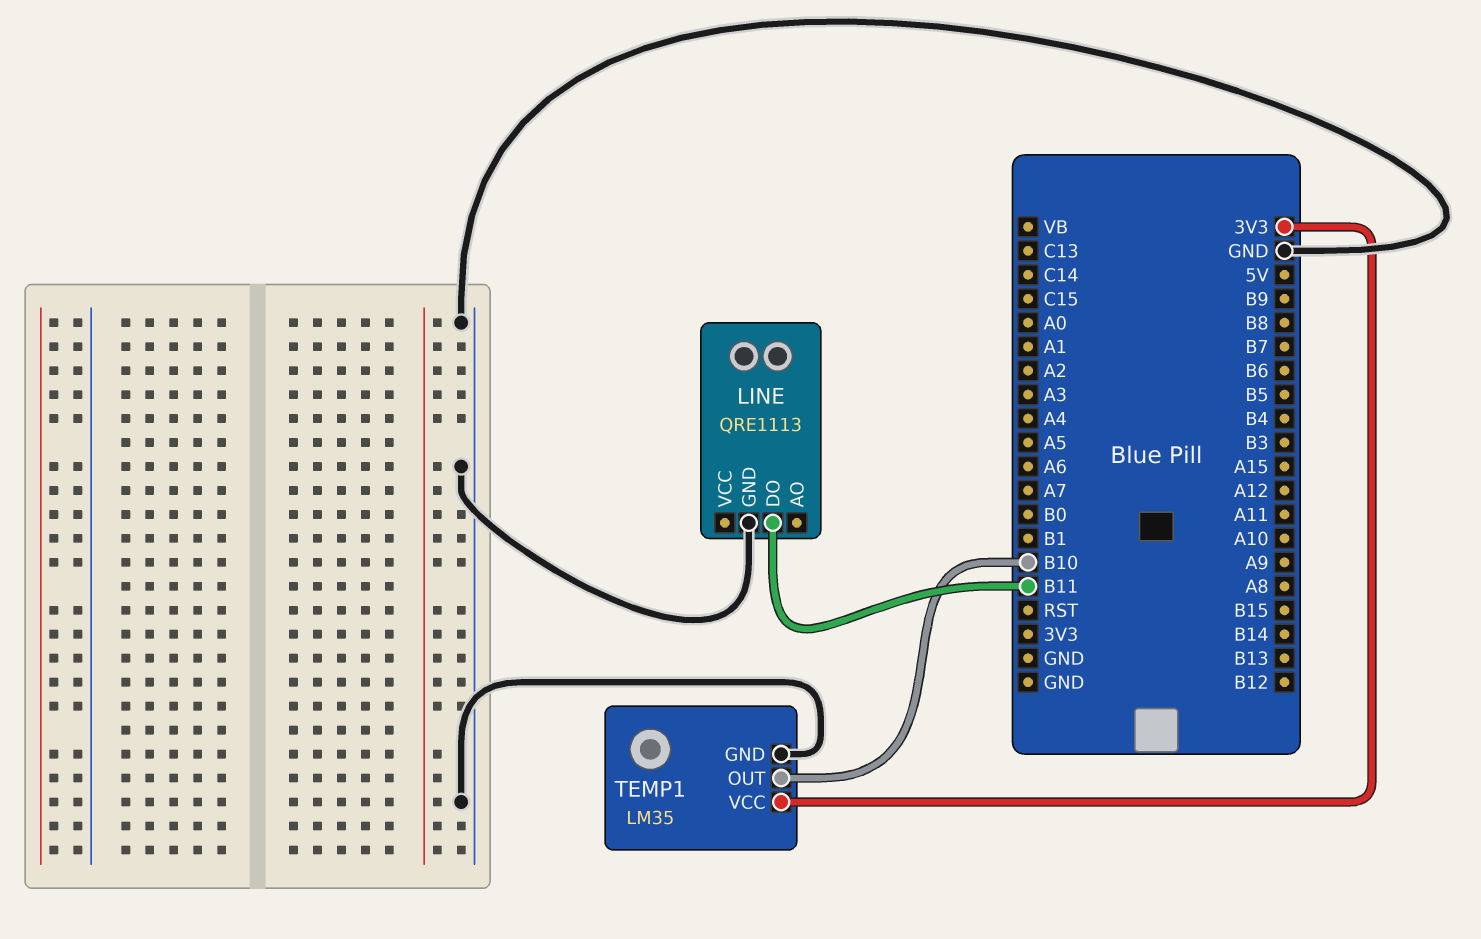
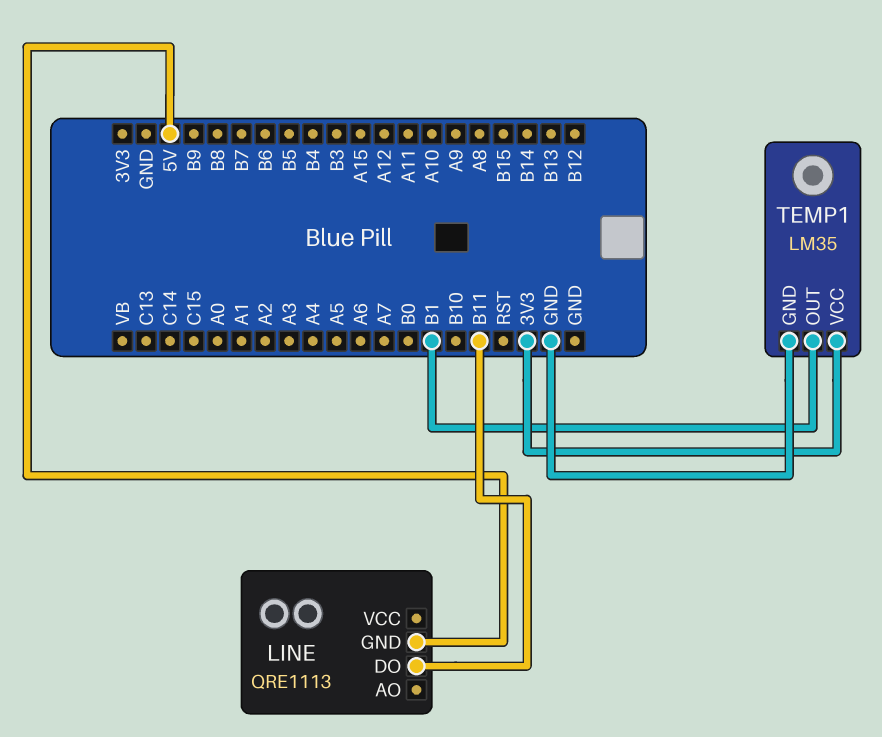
LINE pin GND: GND -> 5V
TEMP1 pin OUT: B10 -> B1

